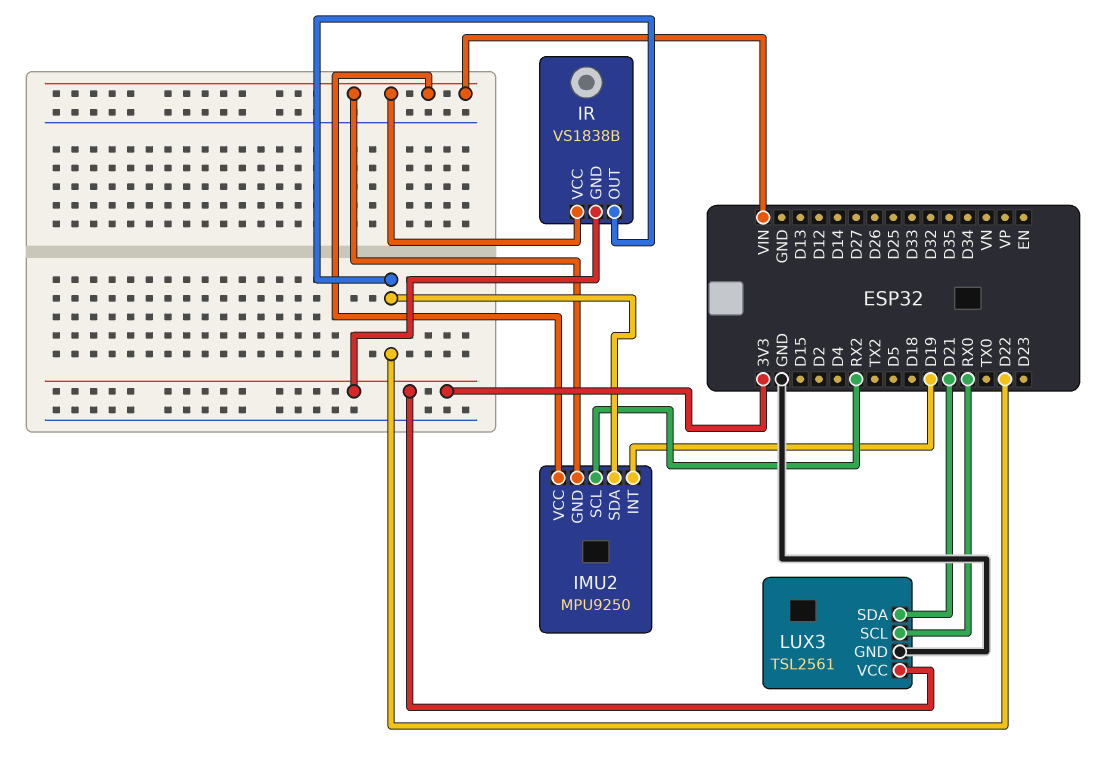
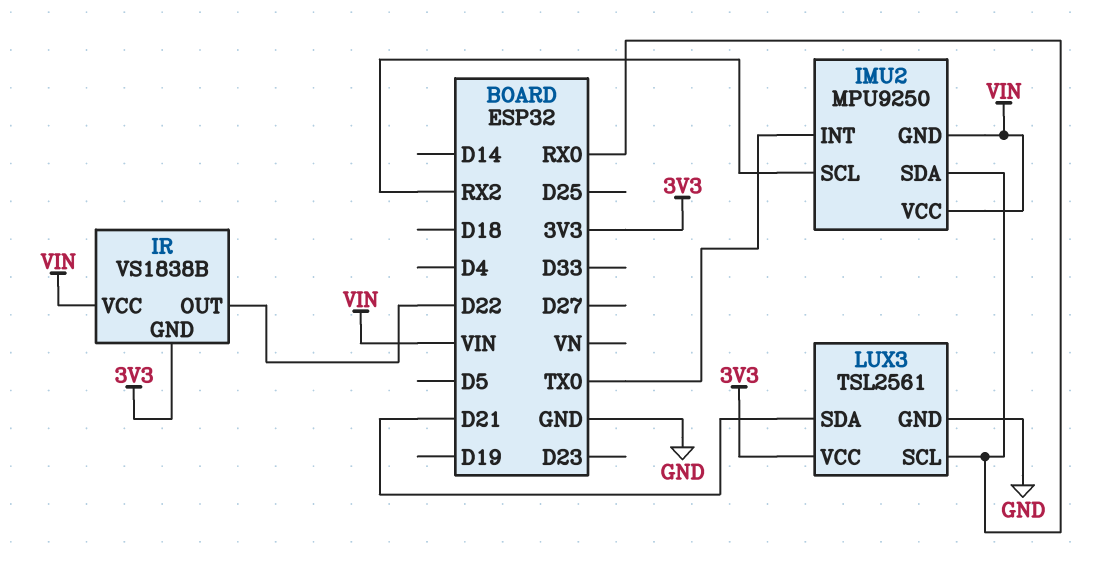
IMU2 pin INT: D19 -> TX0
IMU2 pin SDA: D22 -> RX0

